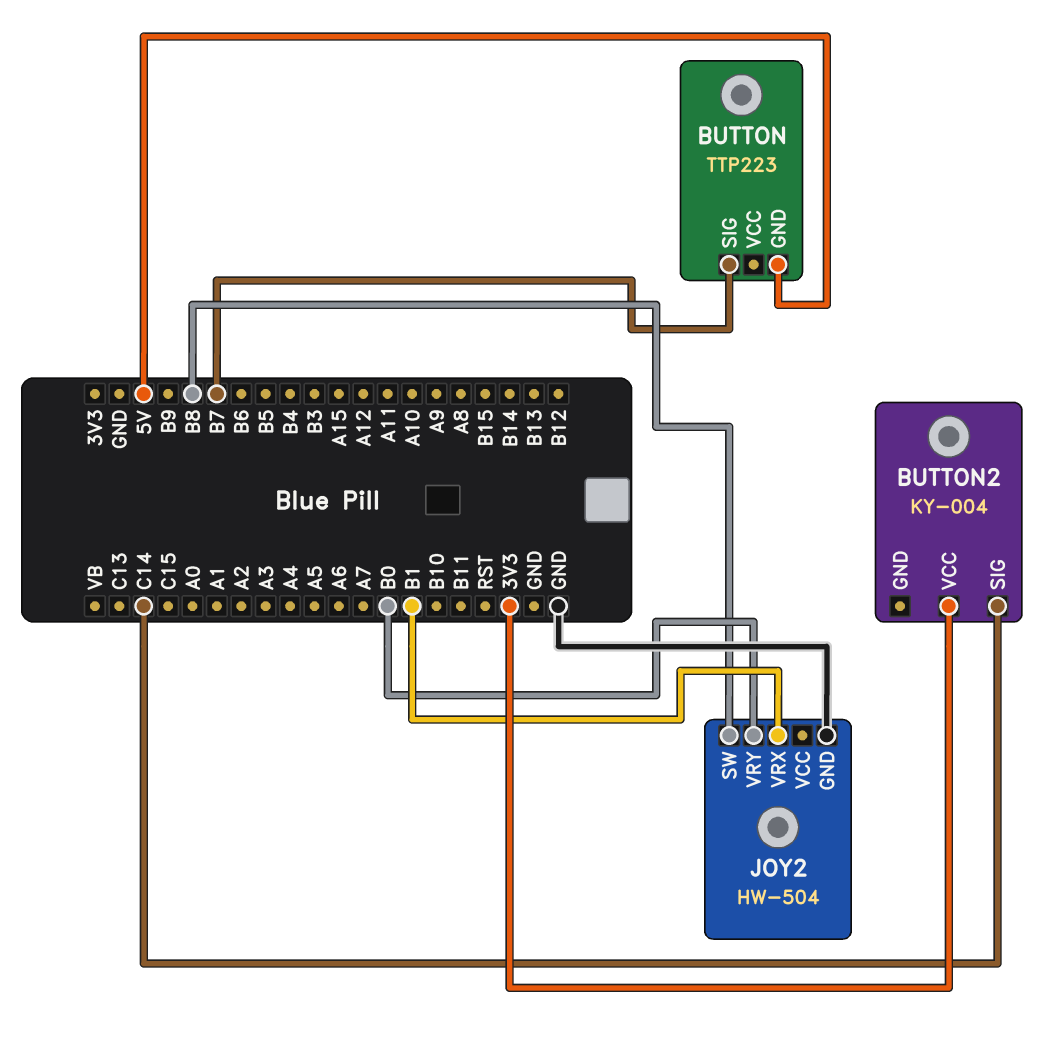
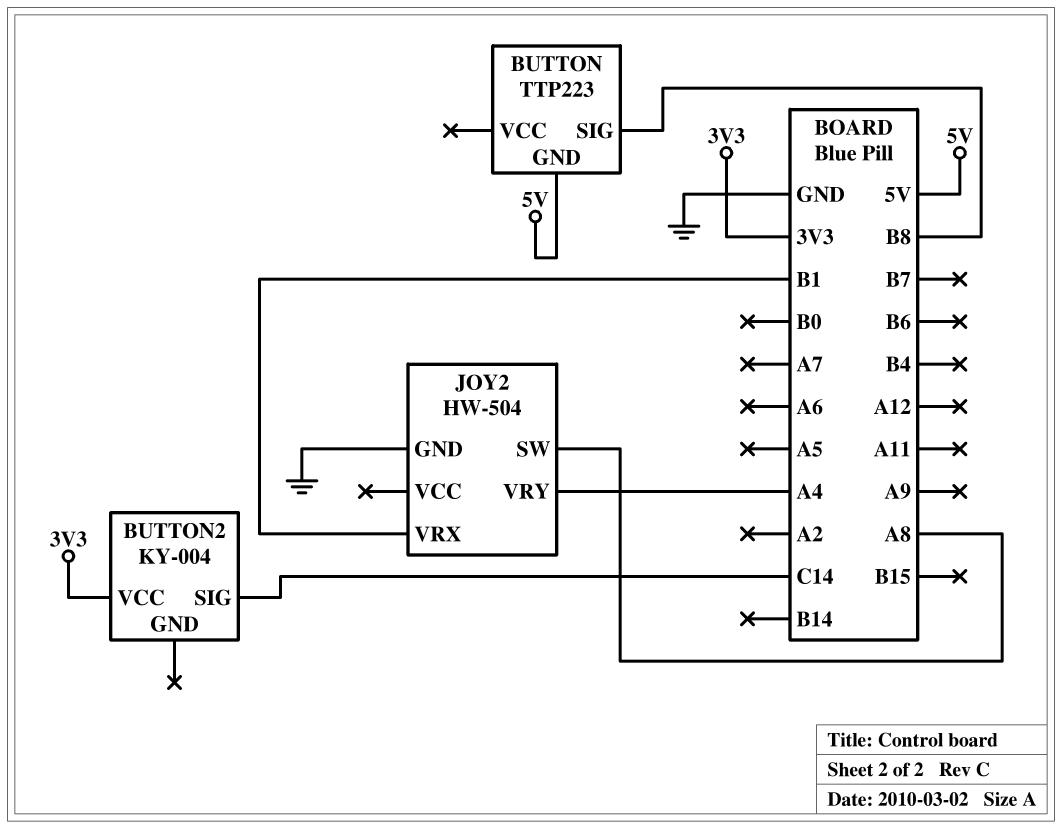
BUTTON pin SIG: B7 -> B8
JOY2 pin SW: B8 -> A8
JOY2 pin VRY: B0 -> A4

